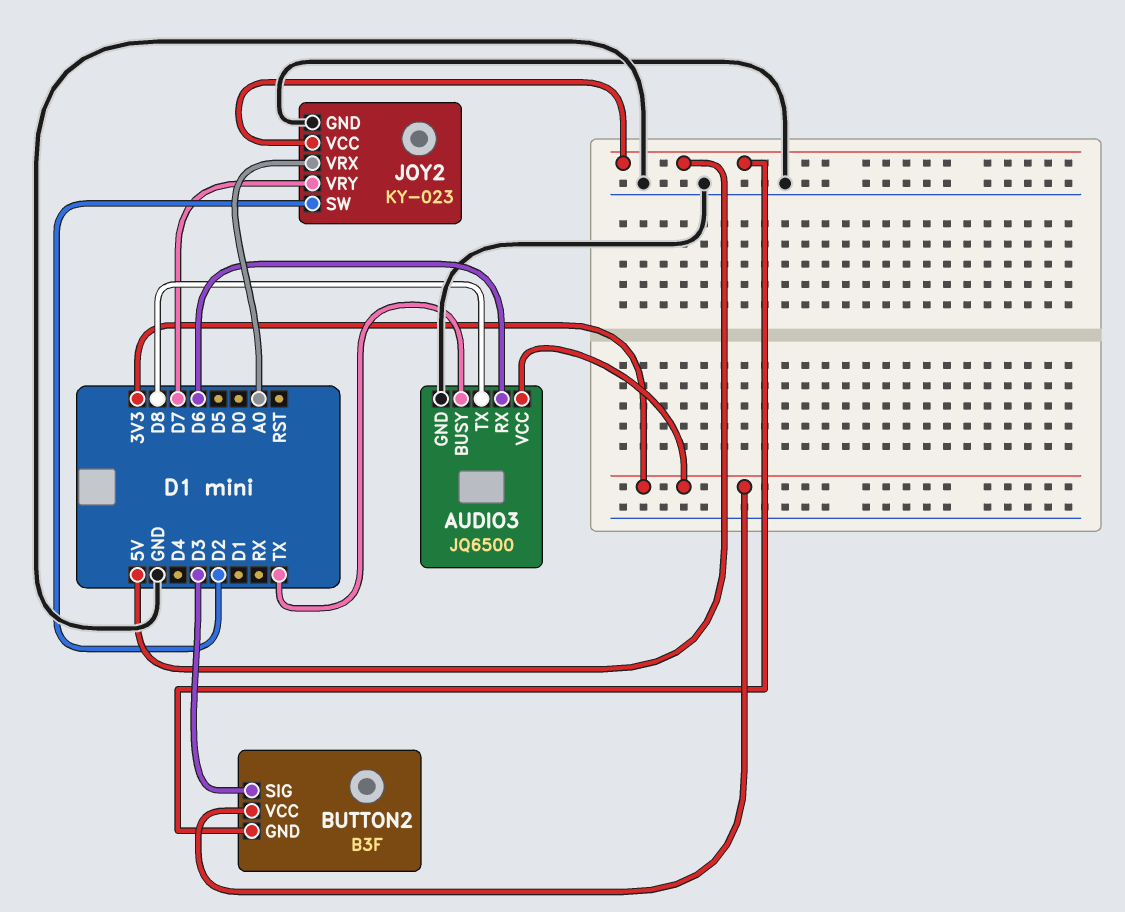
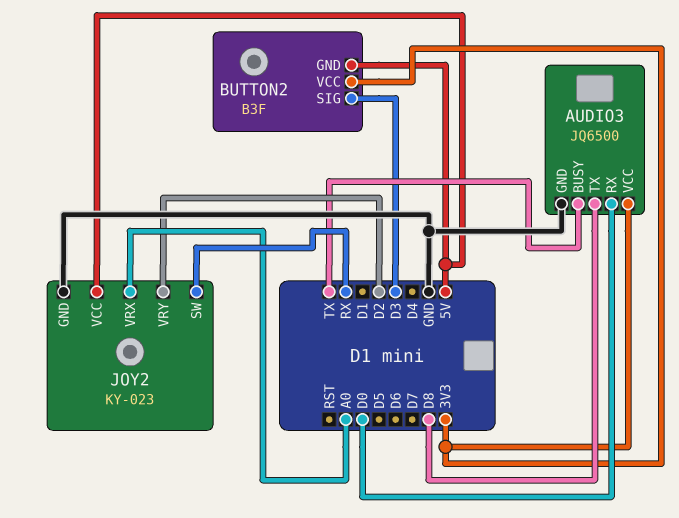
AUDIO3 pin RX: D6 -> D0
JOY2 pin SW: D2 -> RX
JOY2 pin VRY: D7 -> D2

